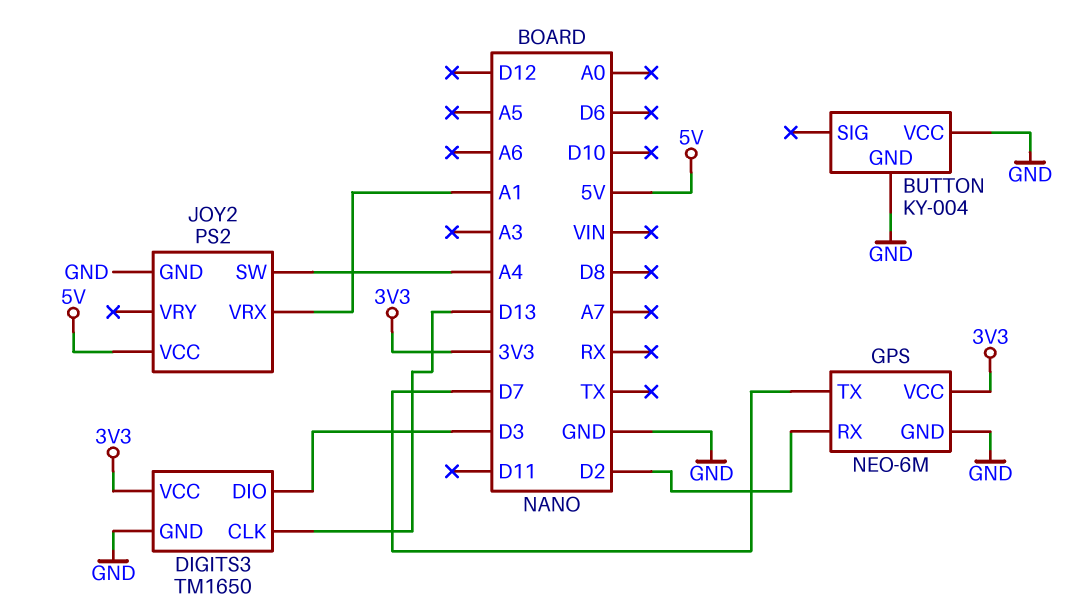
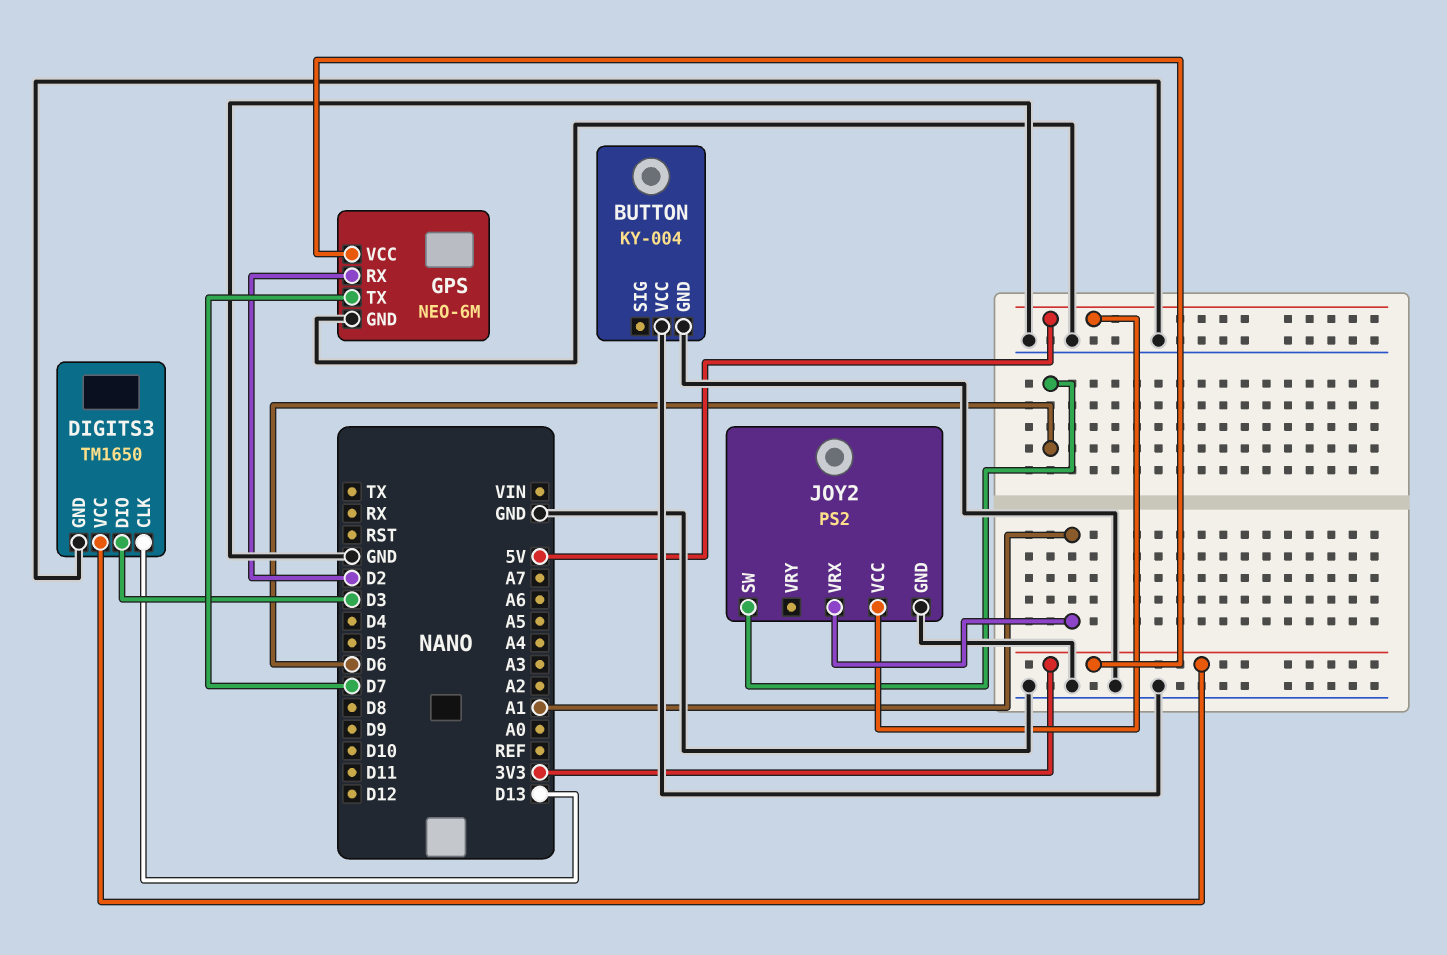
JOY2 pin SW: A4 -> D6

